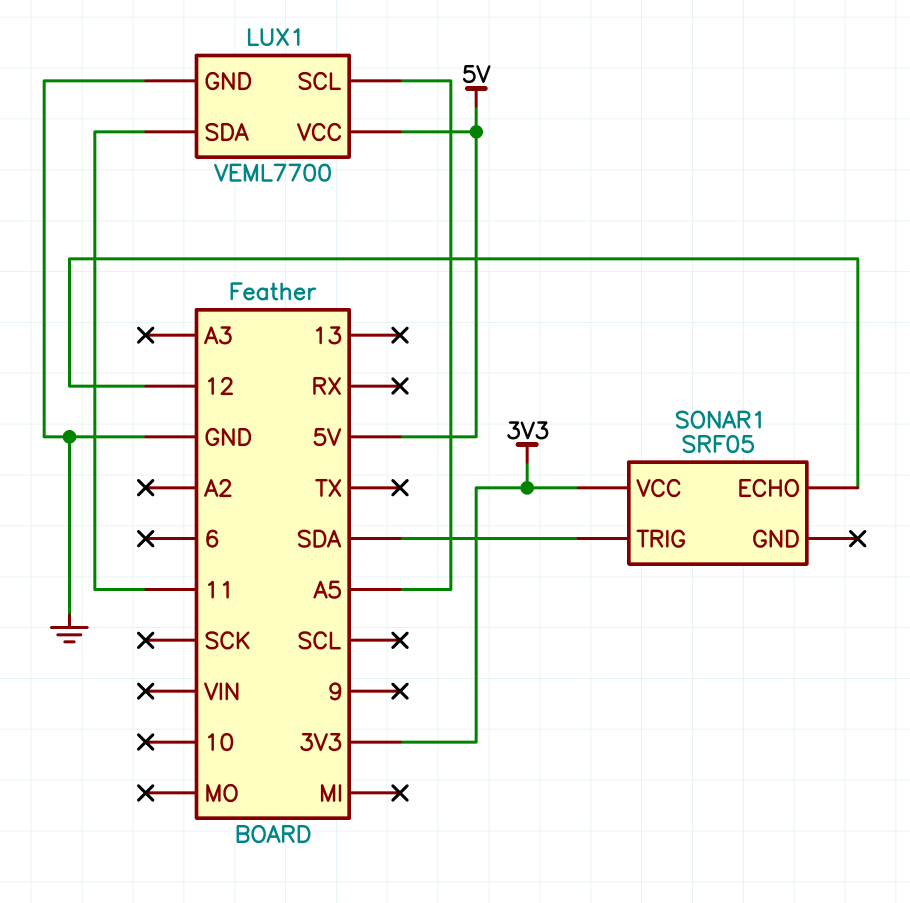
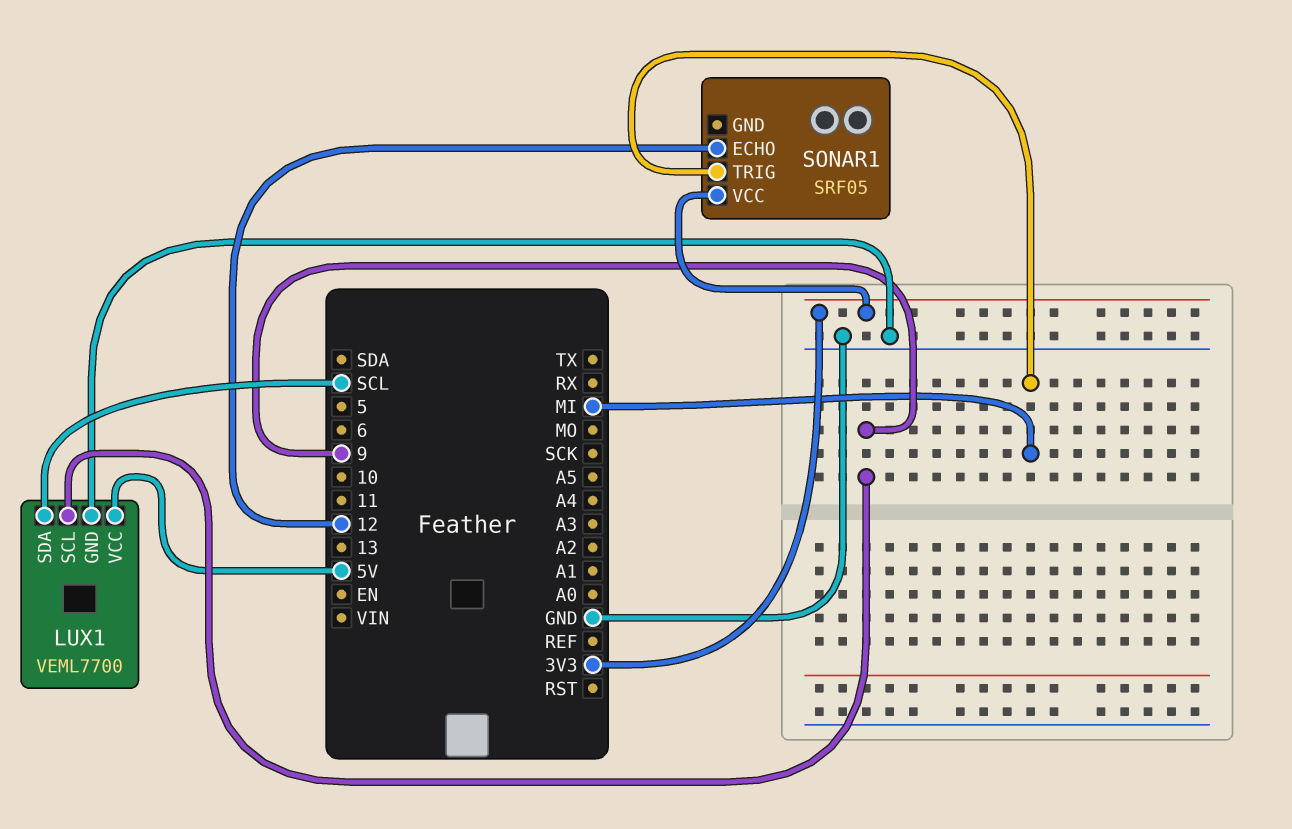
LUX1 pin SCL: A5 -> 9
LUX1 pin SDA: 11 -> SCL
SONAR1 pin TRIG: SDA -> MI

